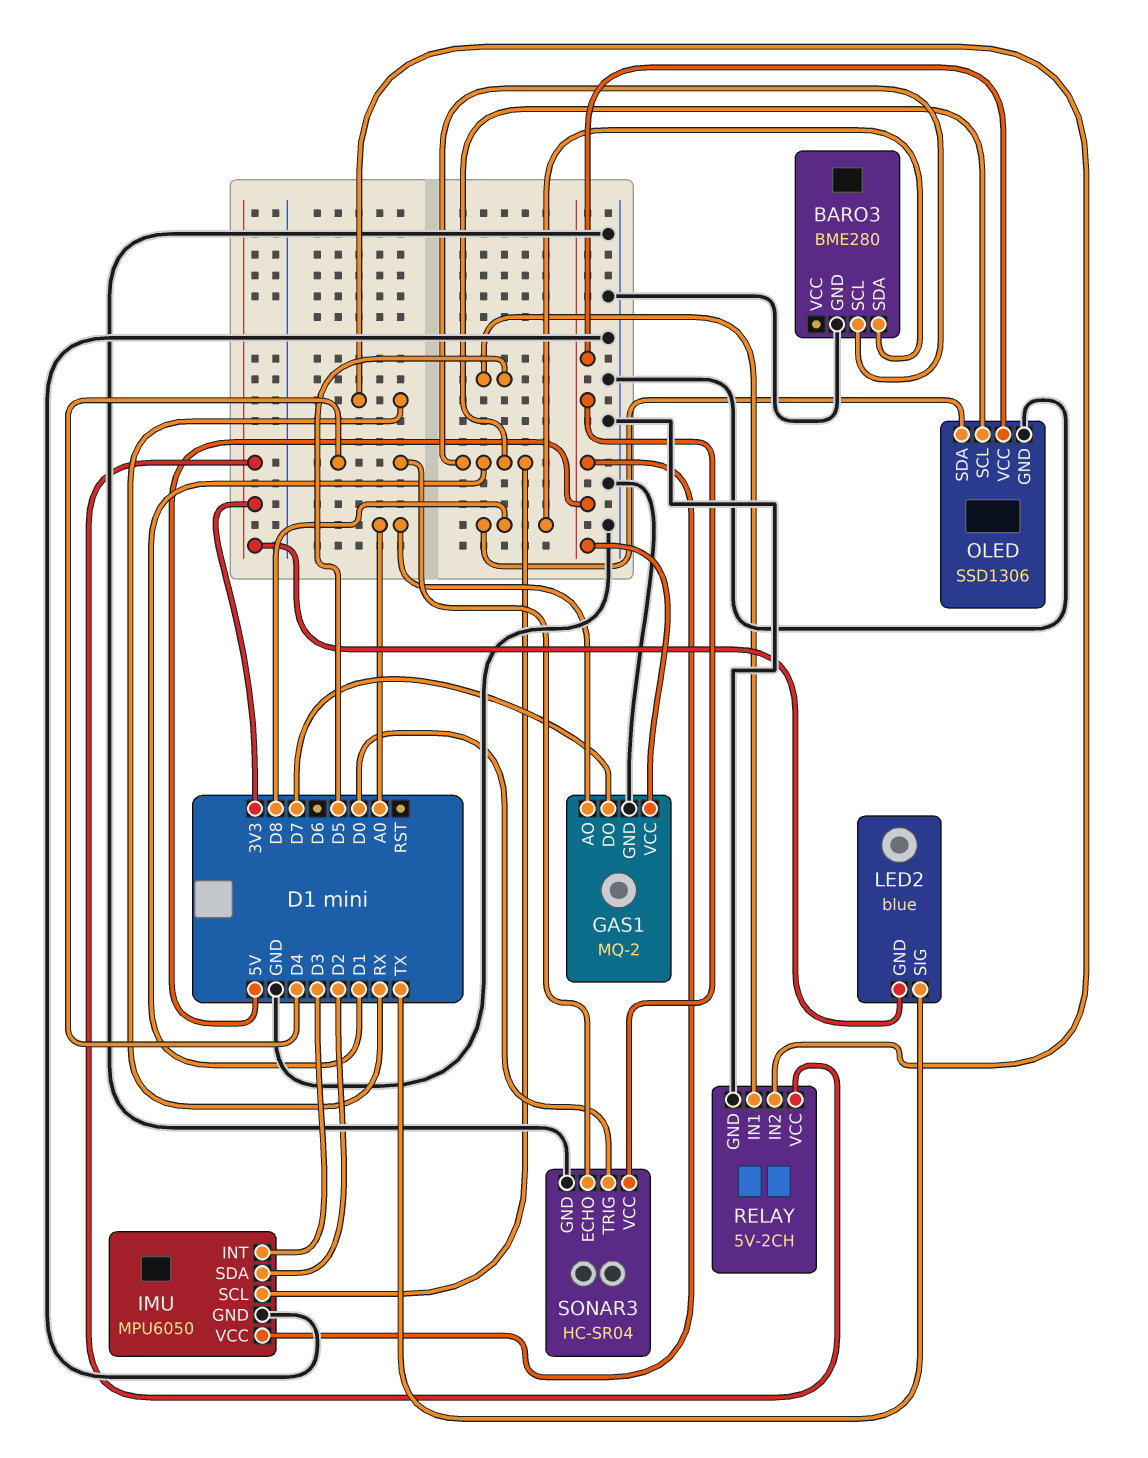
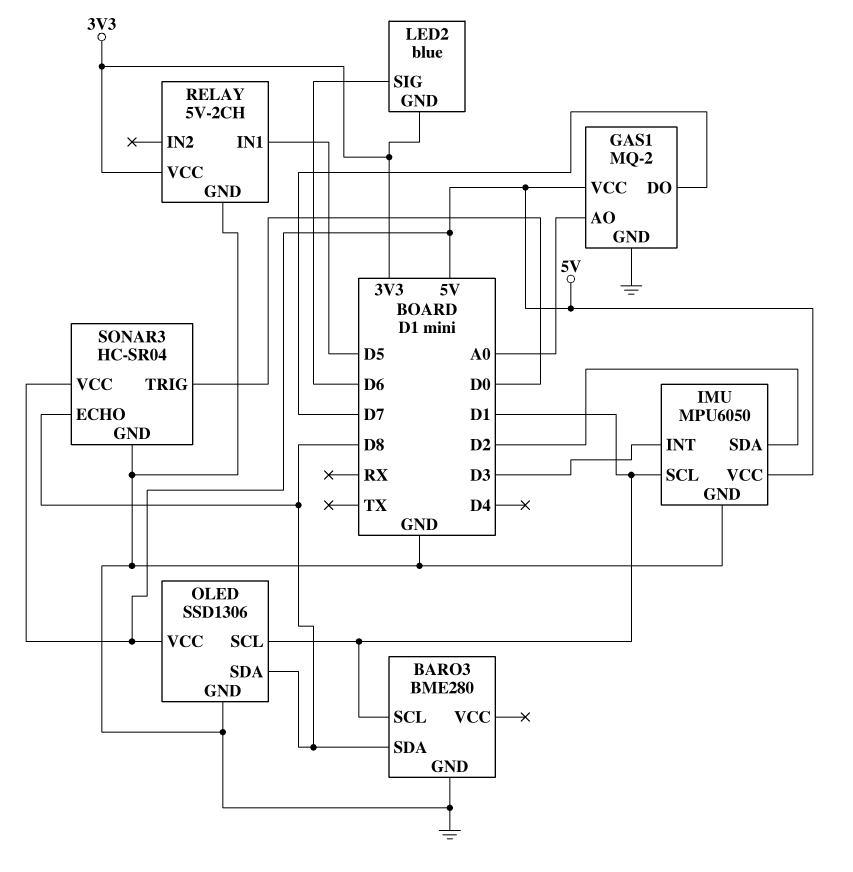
LED2 pin SIG: TX -> D6
RELAY pin IN2: RX -> none
SONAR3 pin ECHO: D4 -> D8

